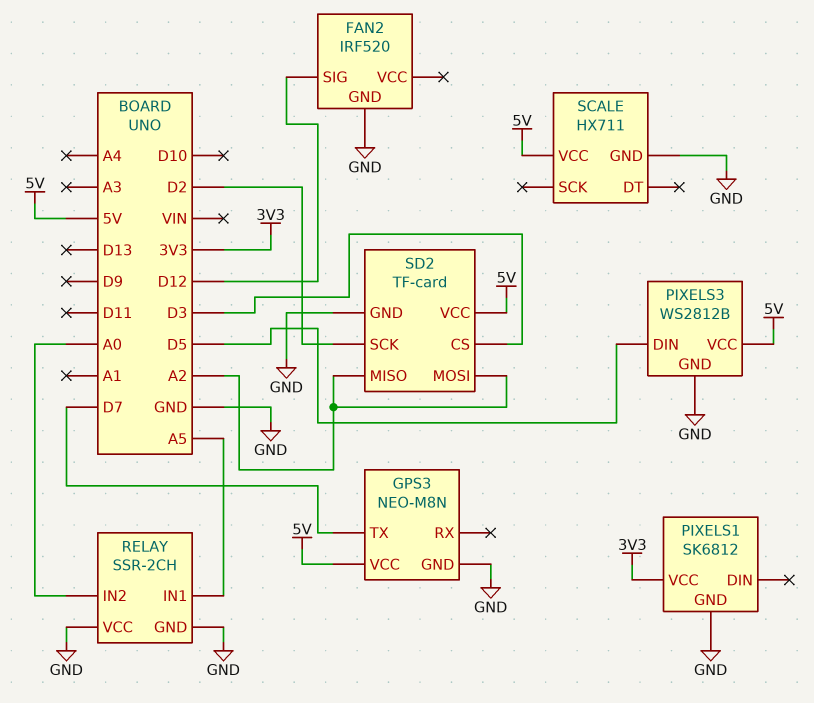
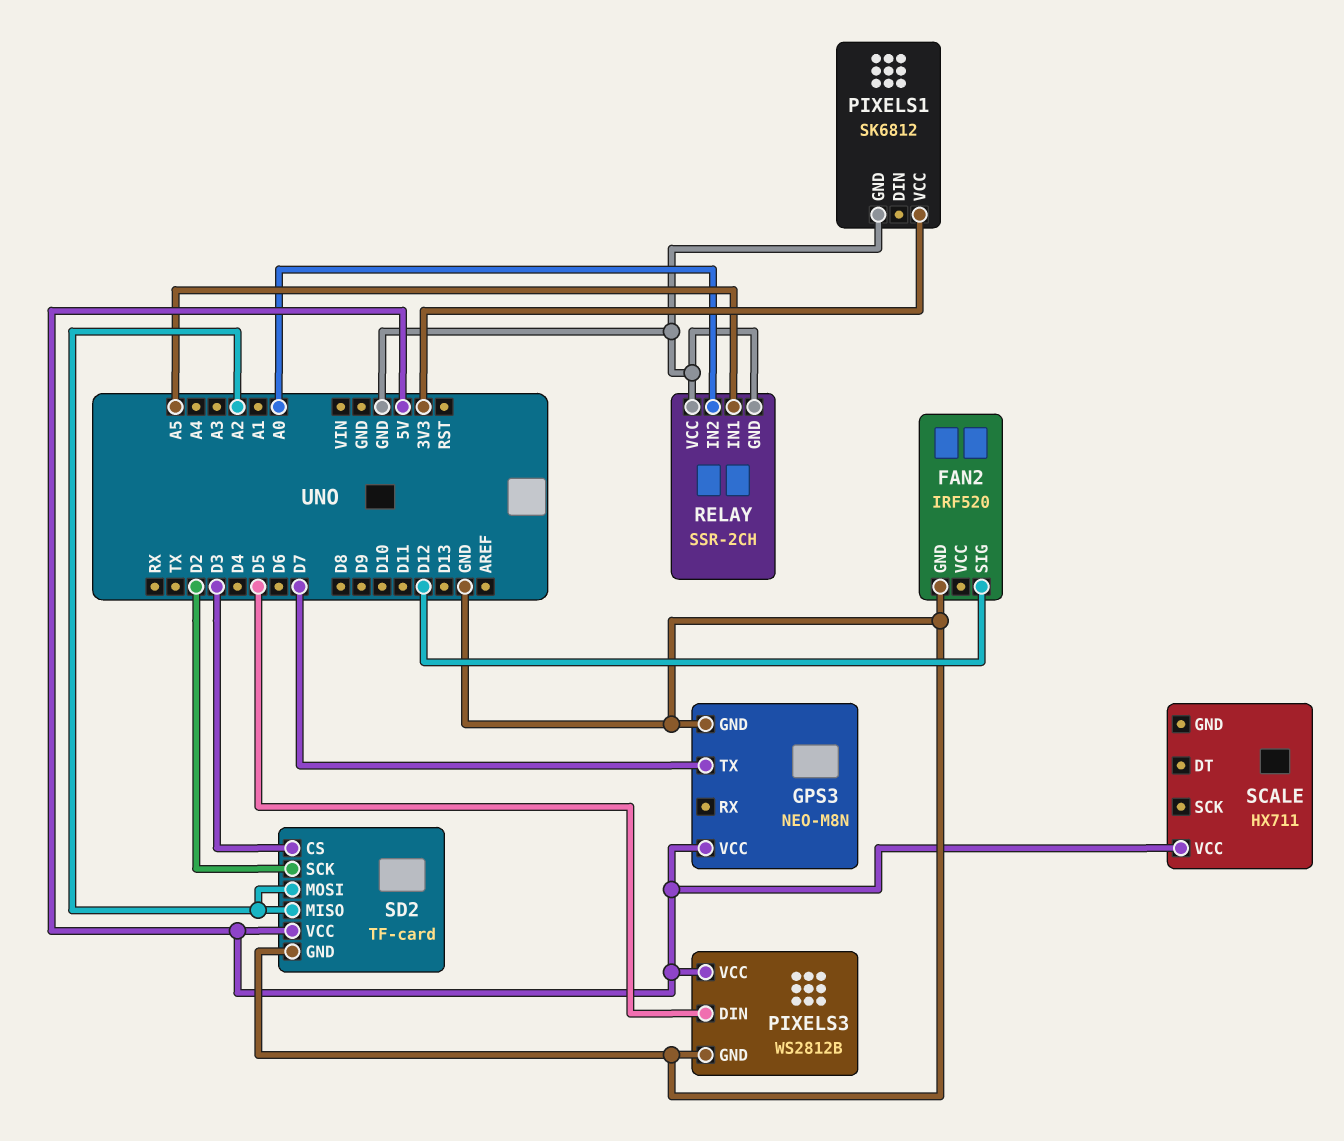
SCALE pin GND: GND -> none

